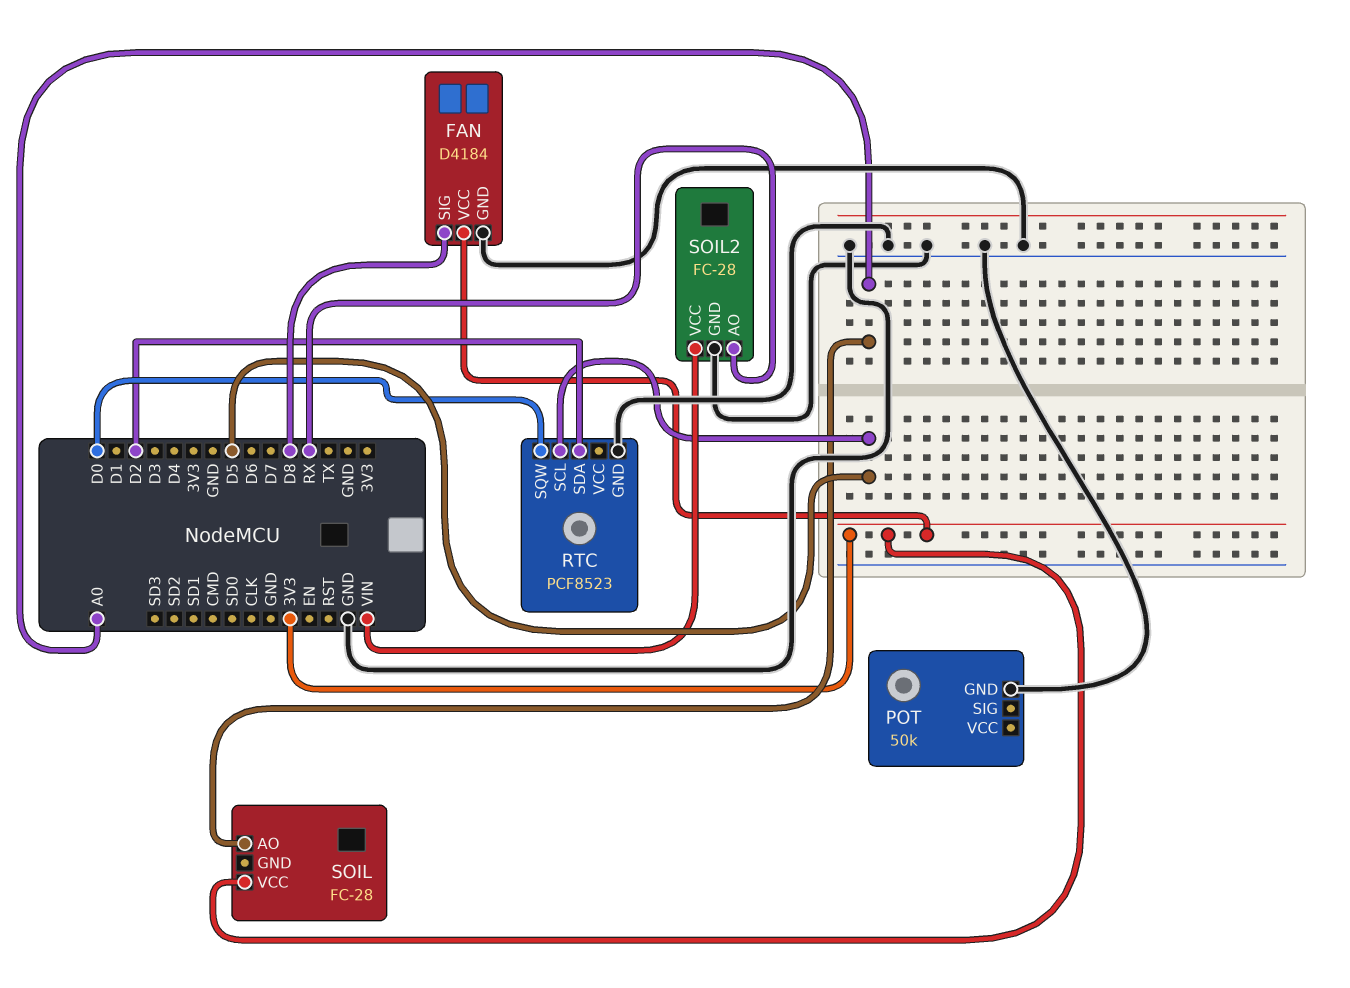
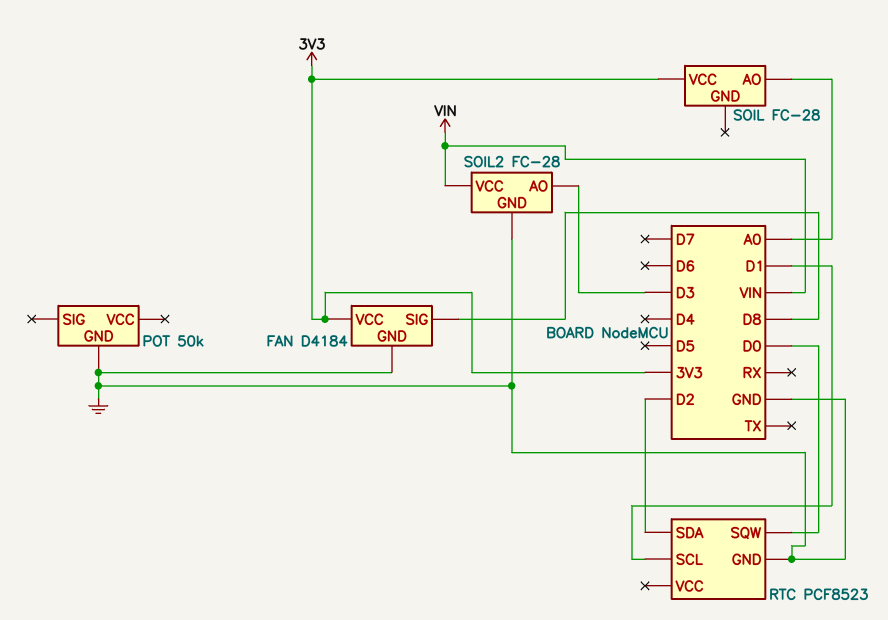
RTC pin SCL: D5 -> D1
SOIL2 pin AO: RX -> D3

